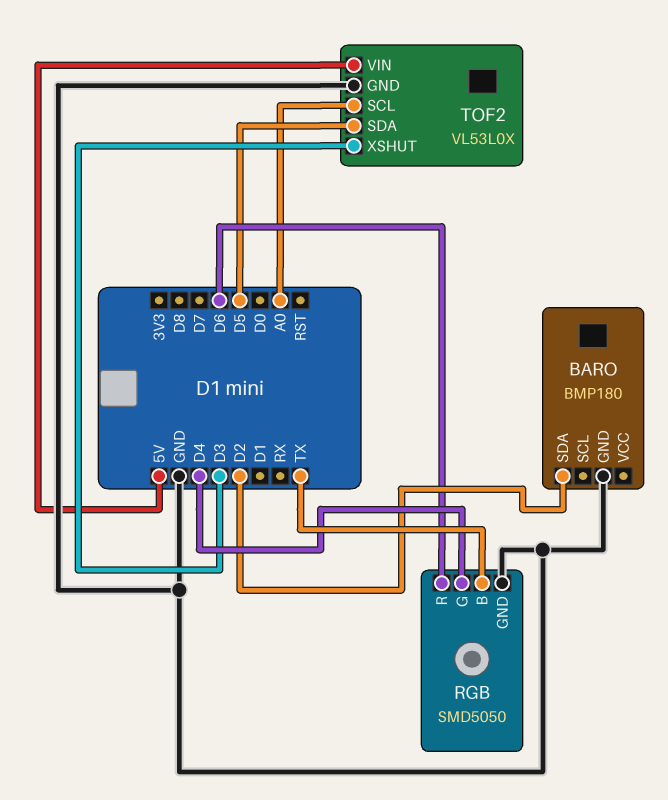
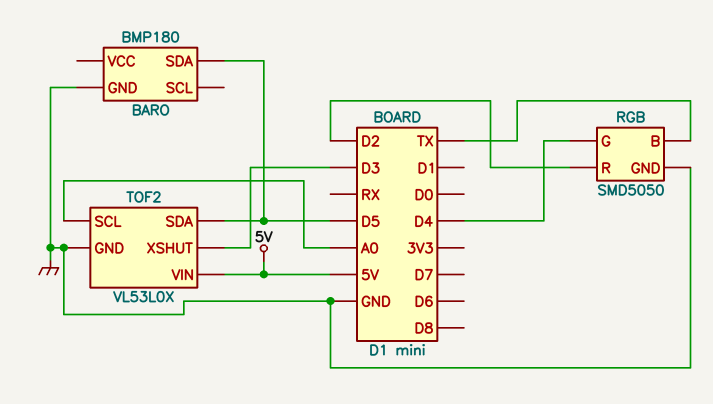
BARO pin SDA: D2 -> D5
RGB pin R: D6 -> D2

